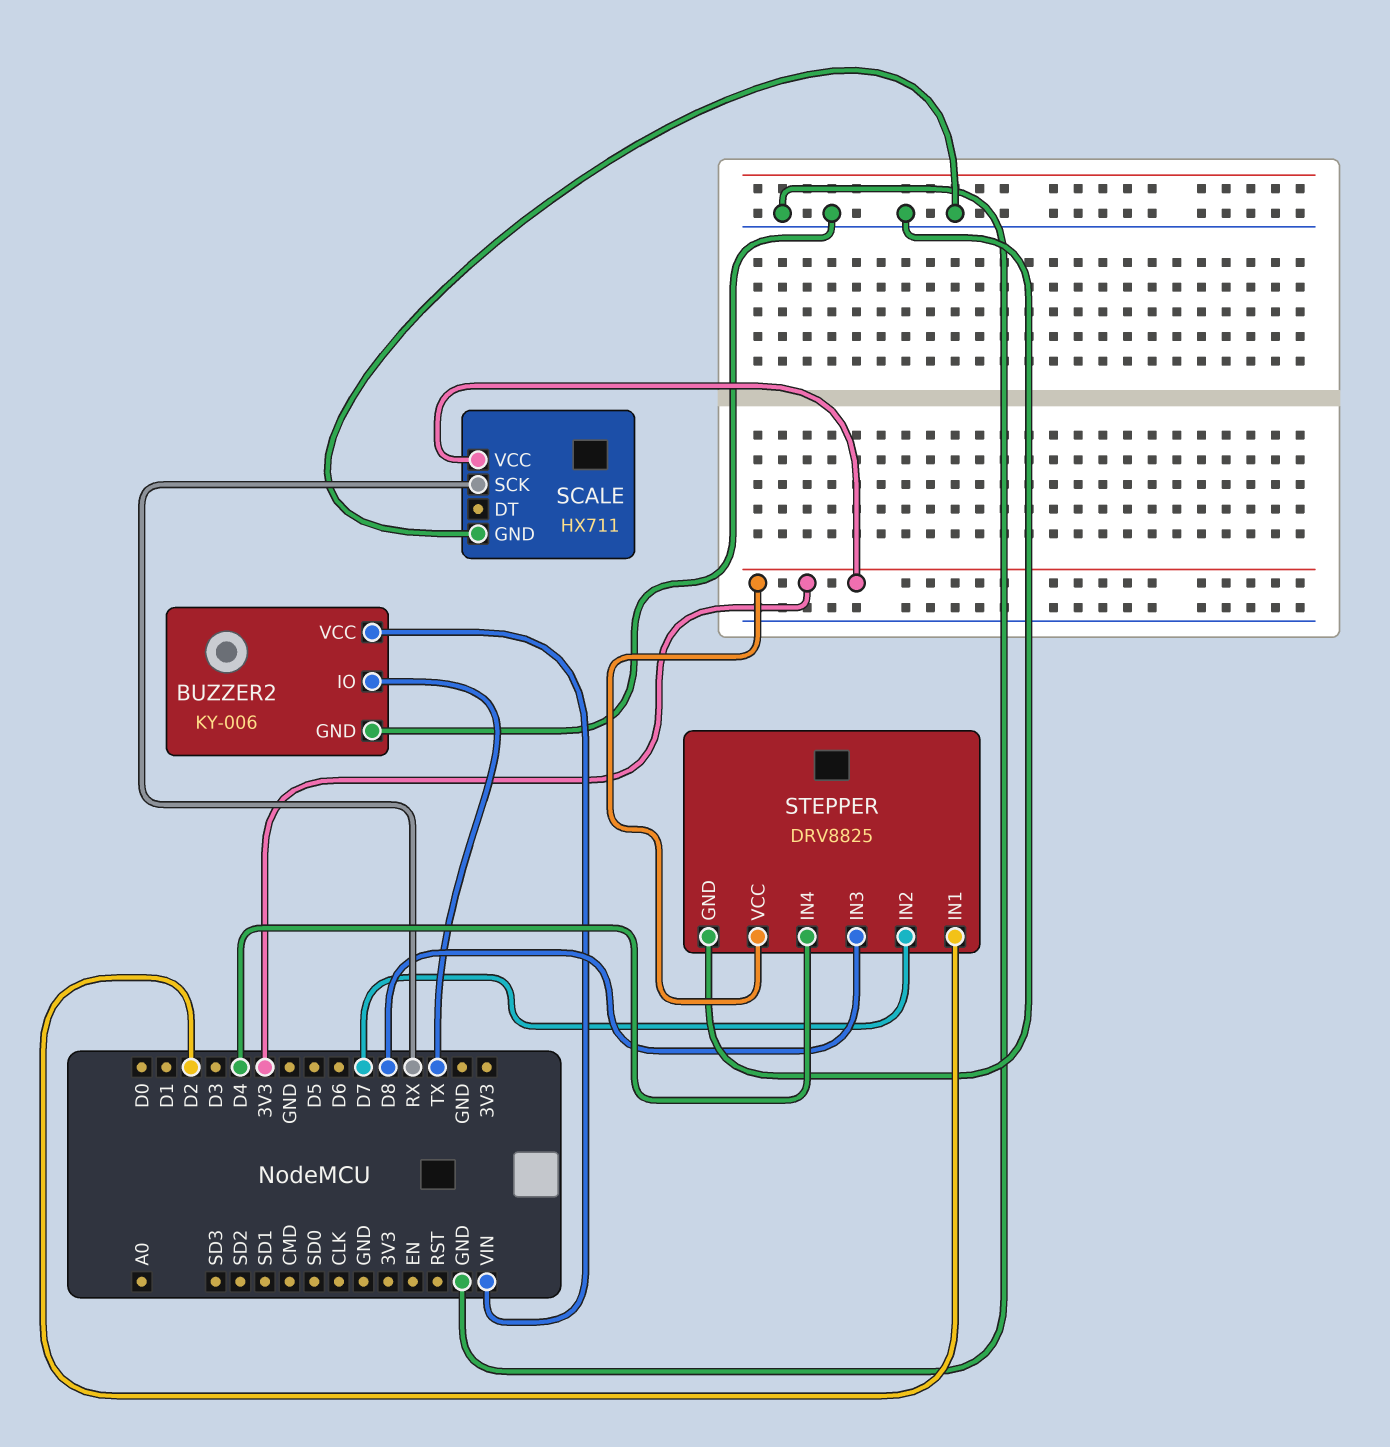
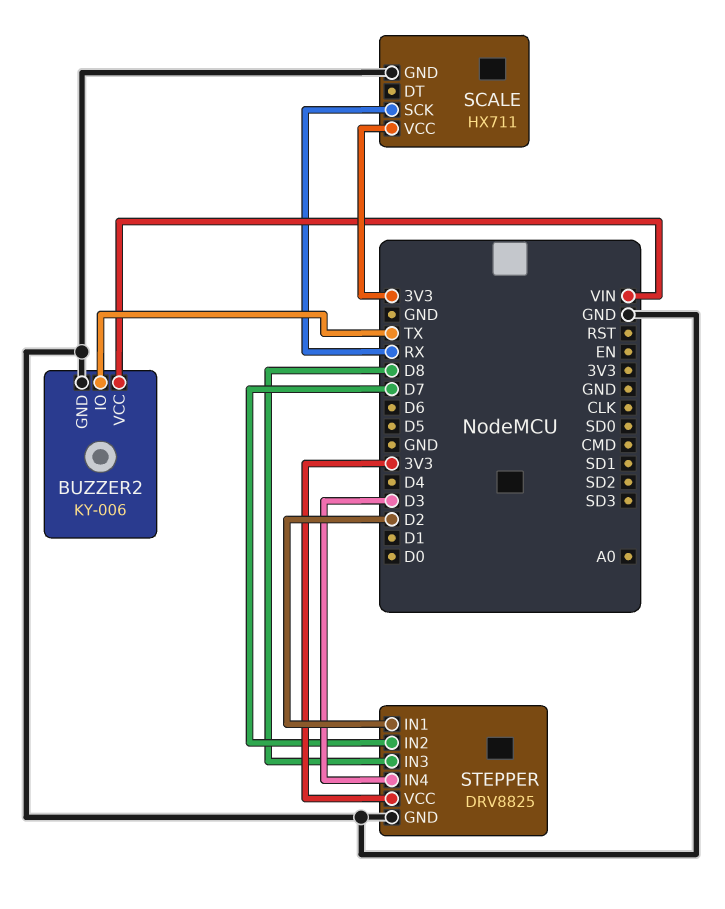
STEPPER pin IN4: D4 -> D3

